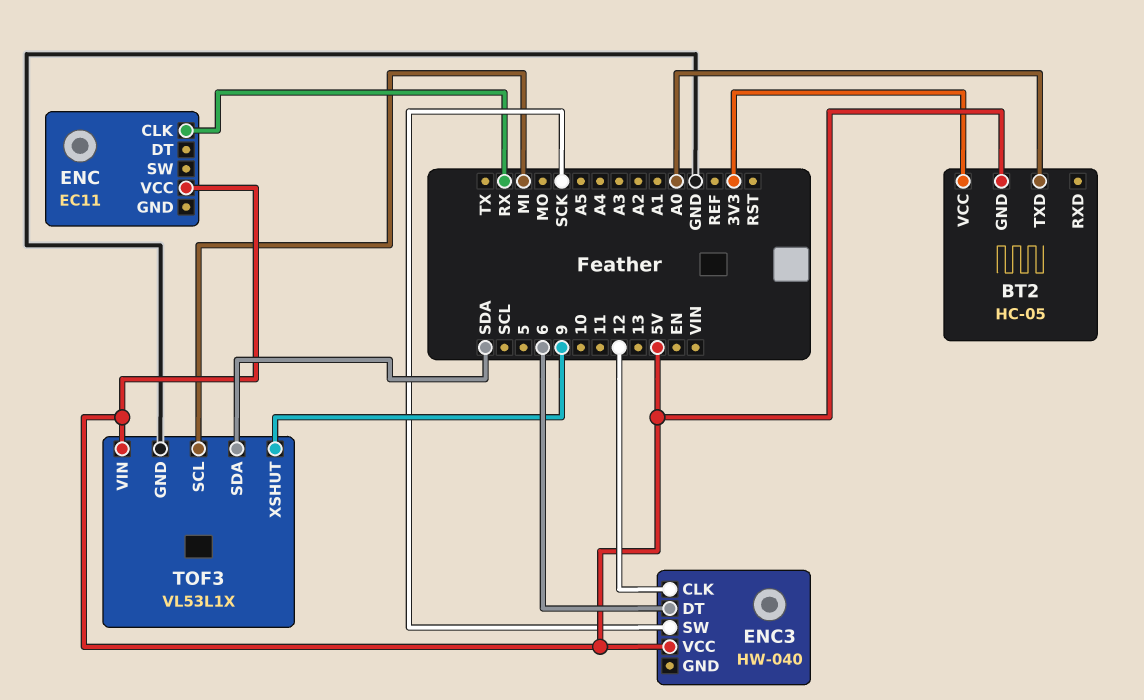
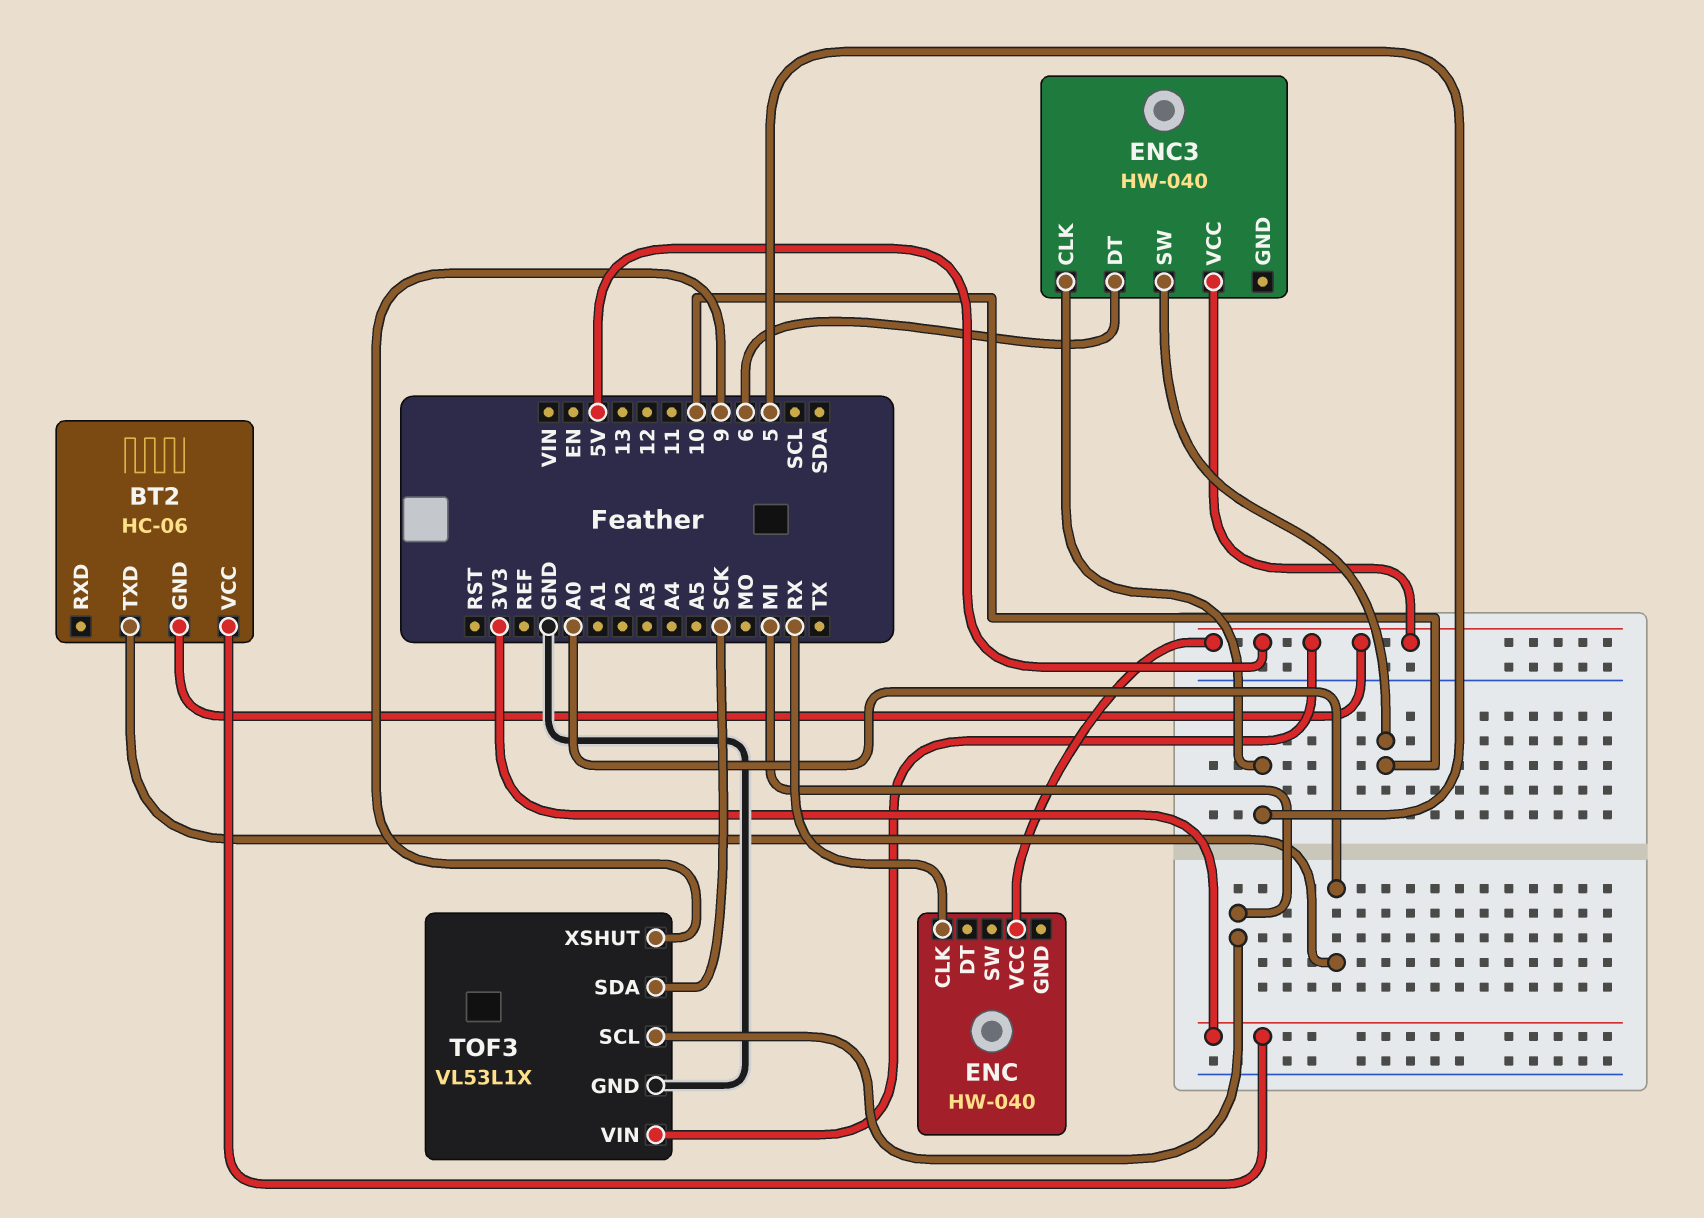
BT2: HC-05 -> HC-06
ENC: EC11 -> HW-040
ENC3 pin CLK: 12 -> 5
ENC3 pin SW: SCK -> 10
TOF3 pin SDA: SDA -> SCK

